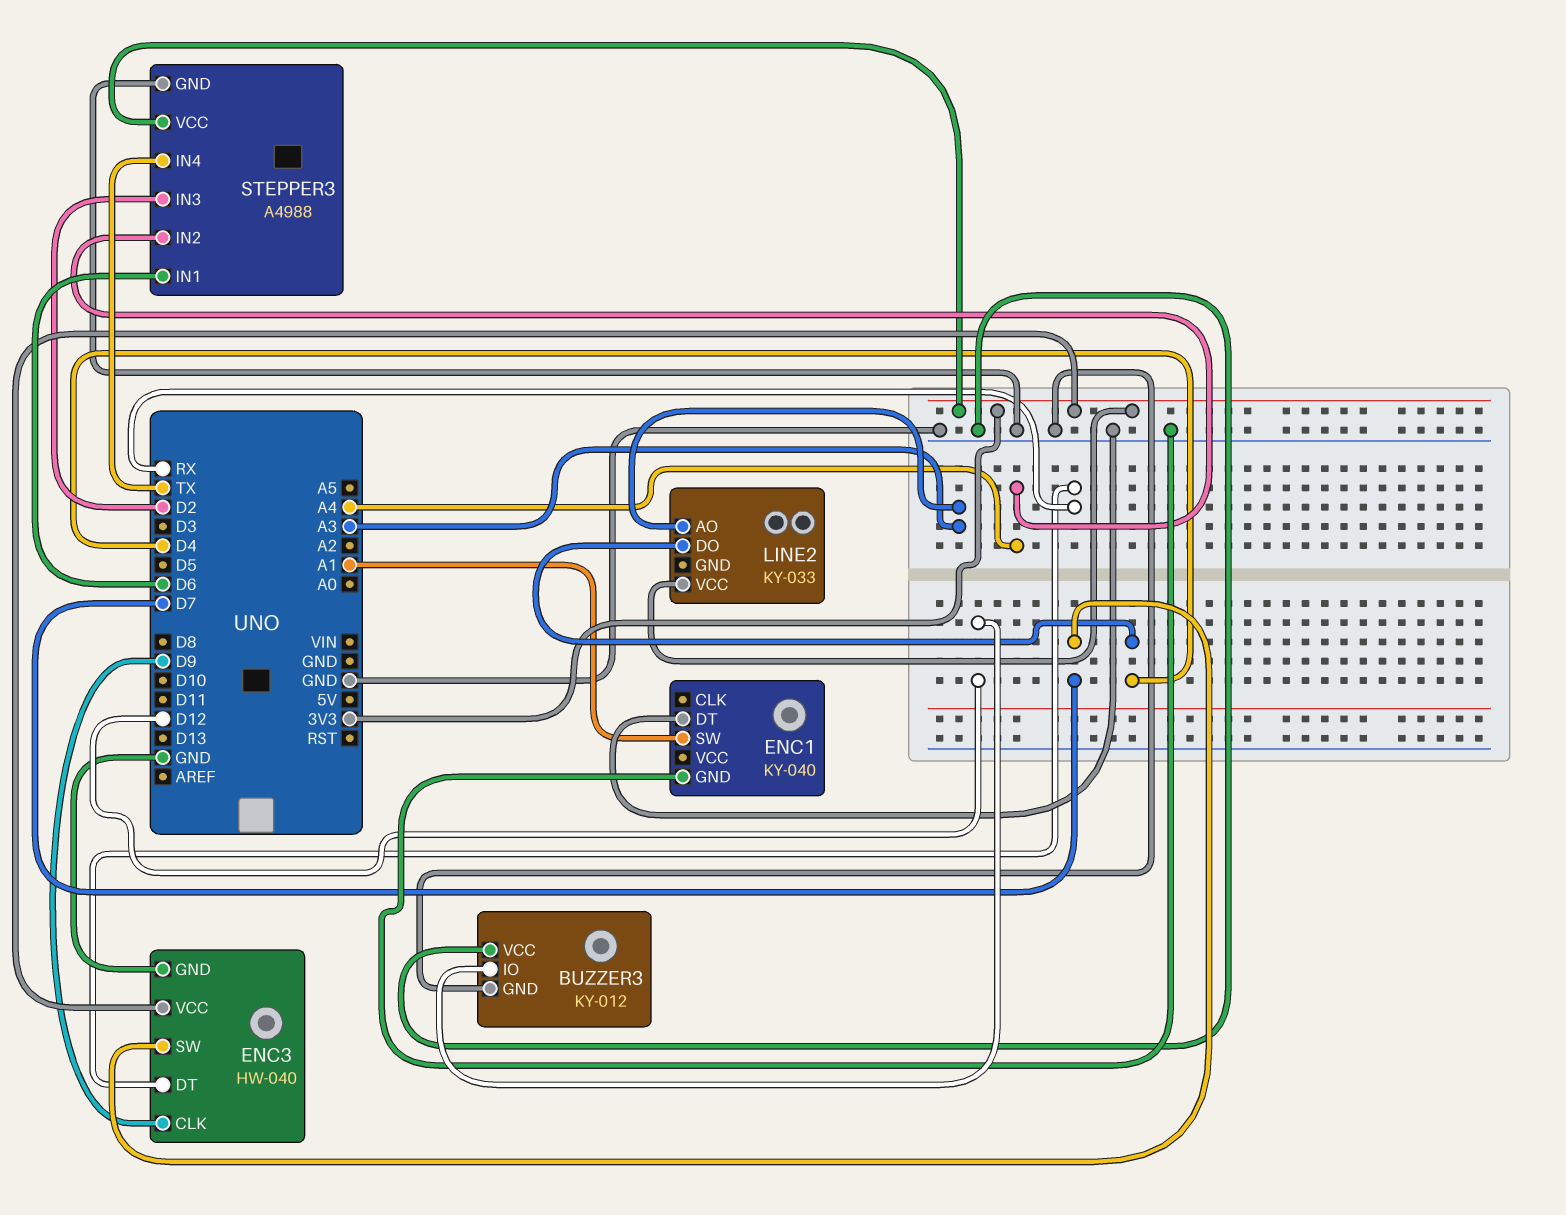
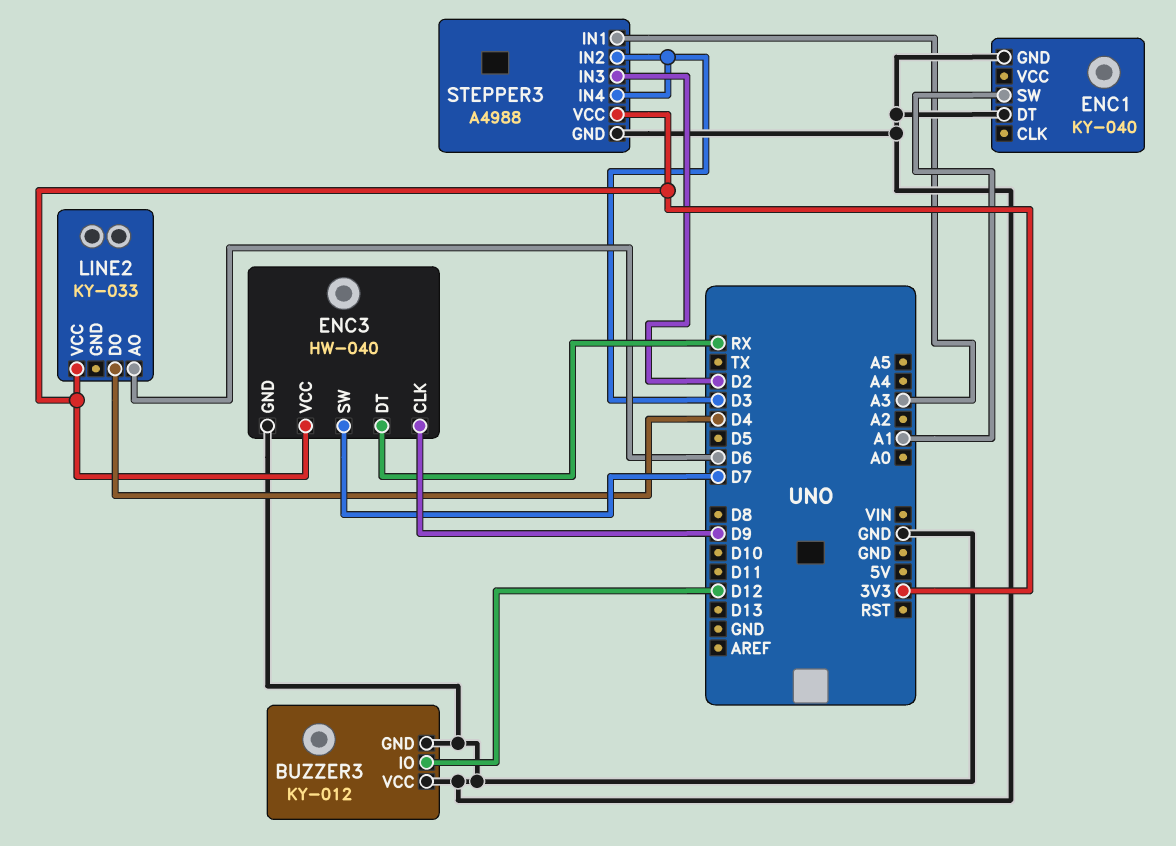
LINE2 pin AO: A3 -> D6
STEPPER3 pin IN1: D6 -> A3
STEPPER3 pin IN2: A4 -> D3
STEPPER3 pin IN4: TX -> D3

